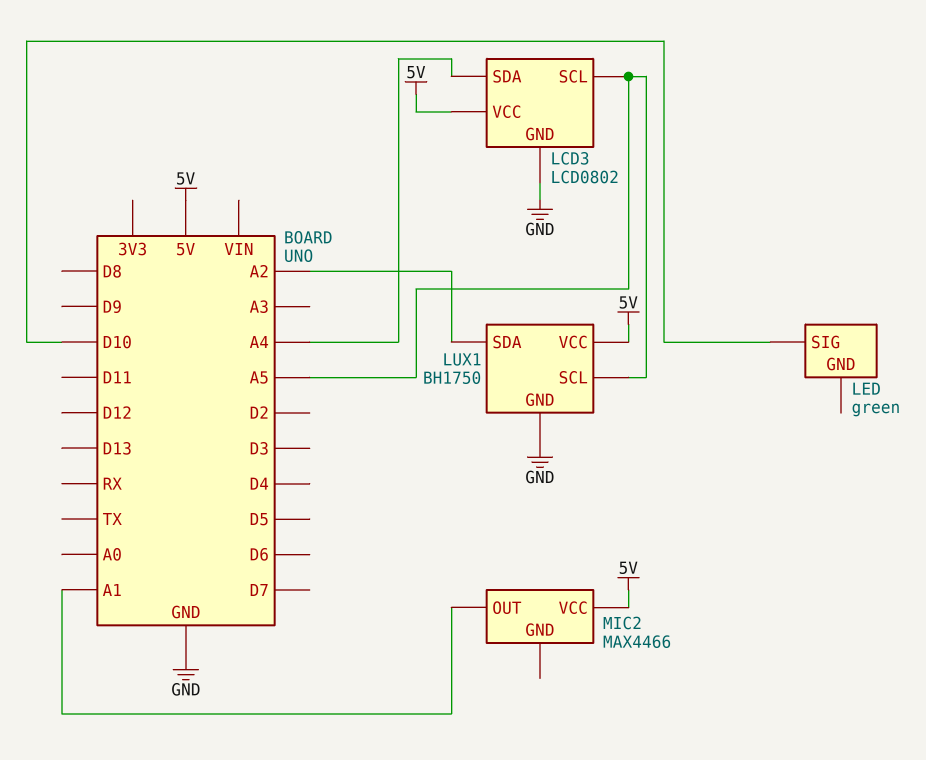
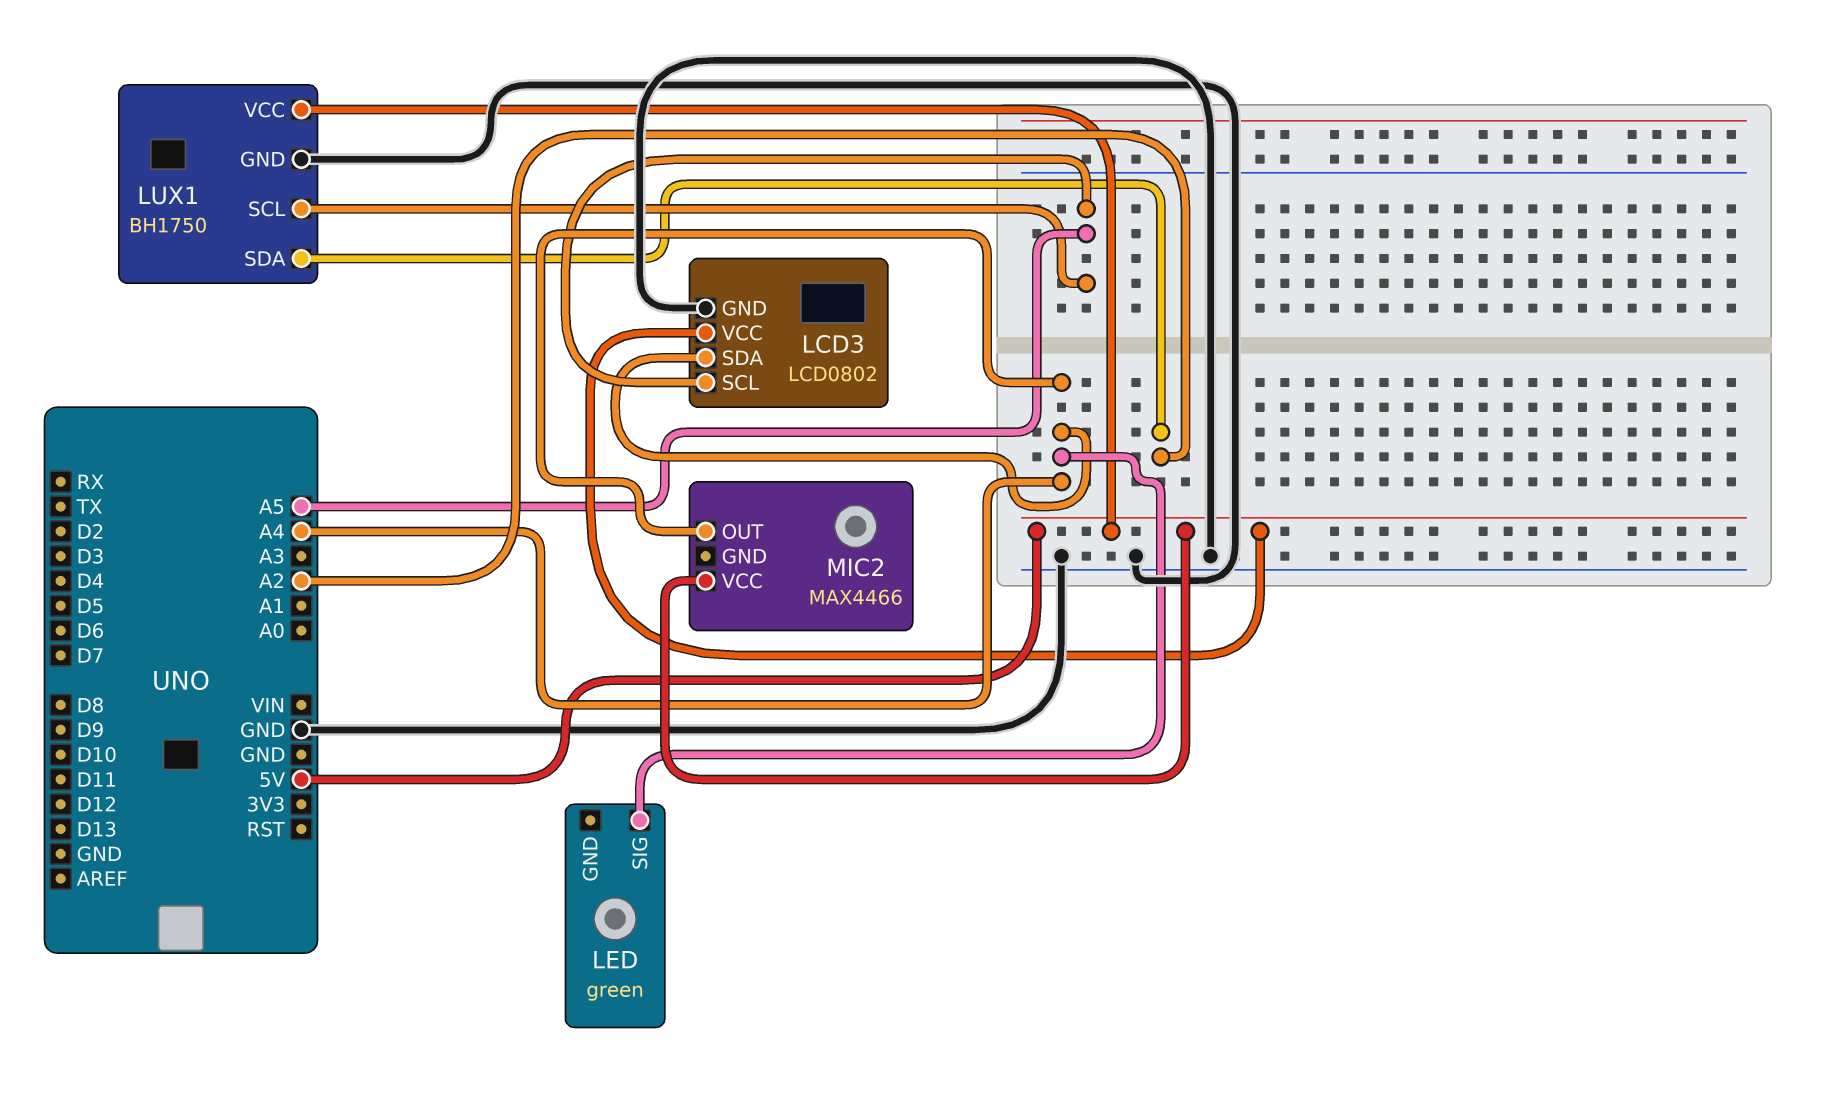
LED pin SIG: D10 -> A4
MIC2 pin OUT: A1 -> A4

